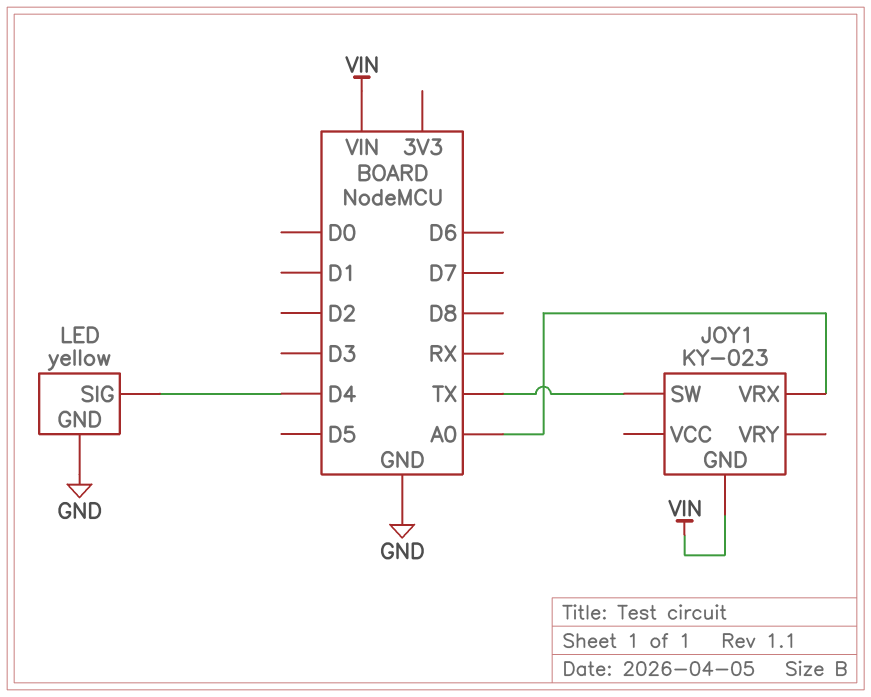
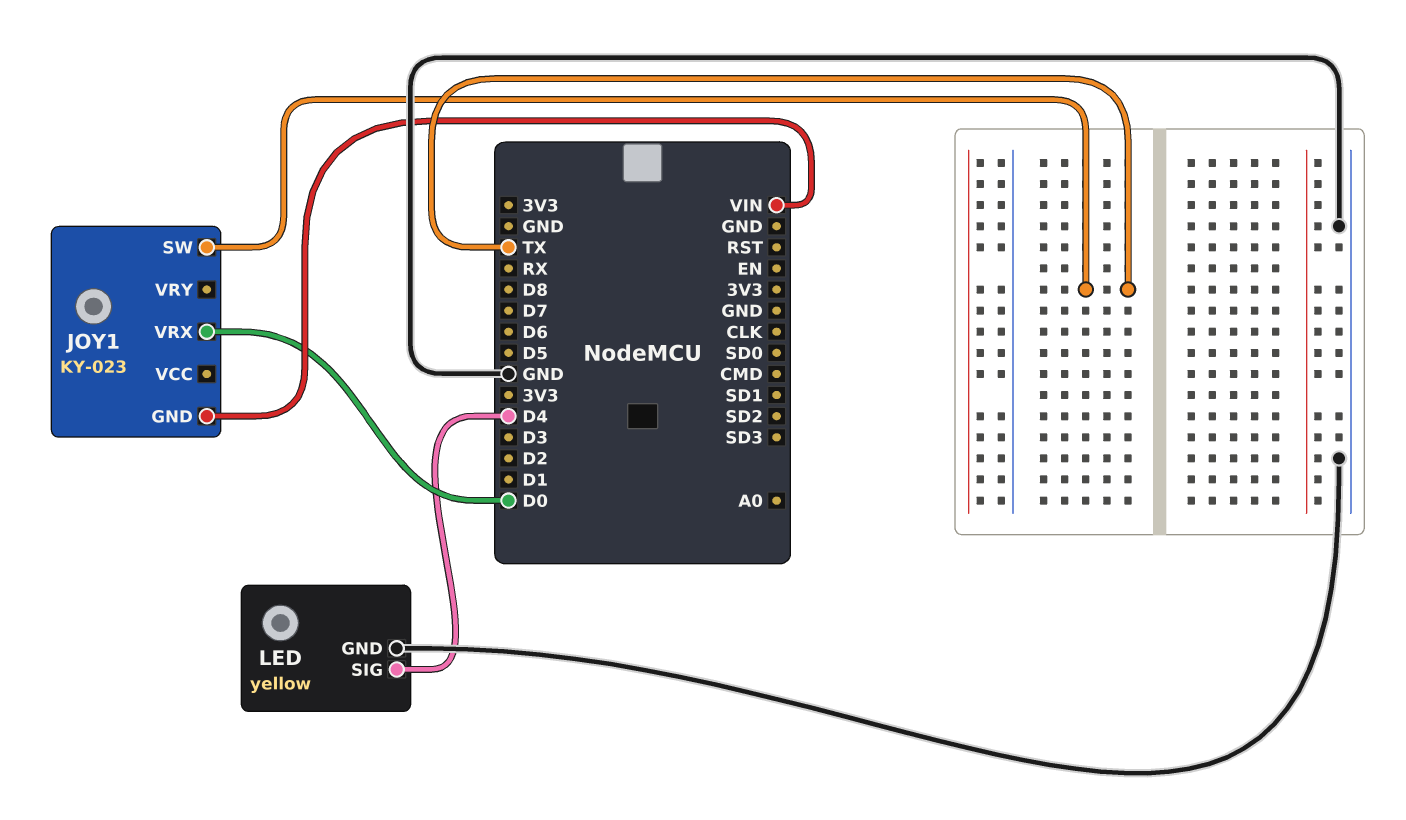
JOY1 pin VRX: A0 -> D0

